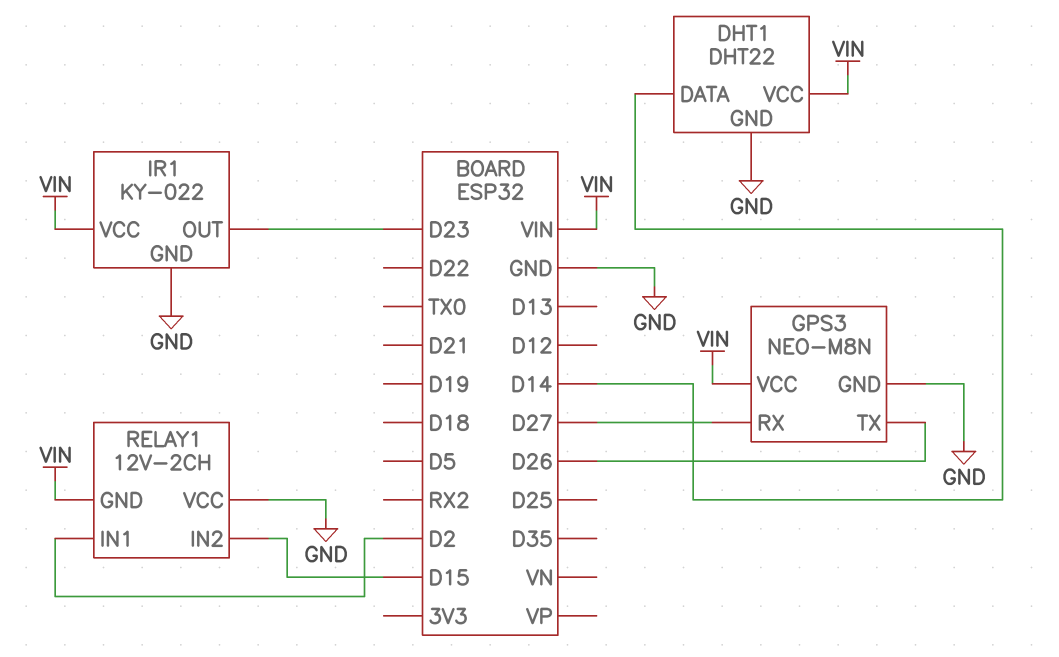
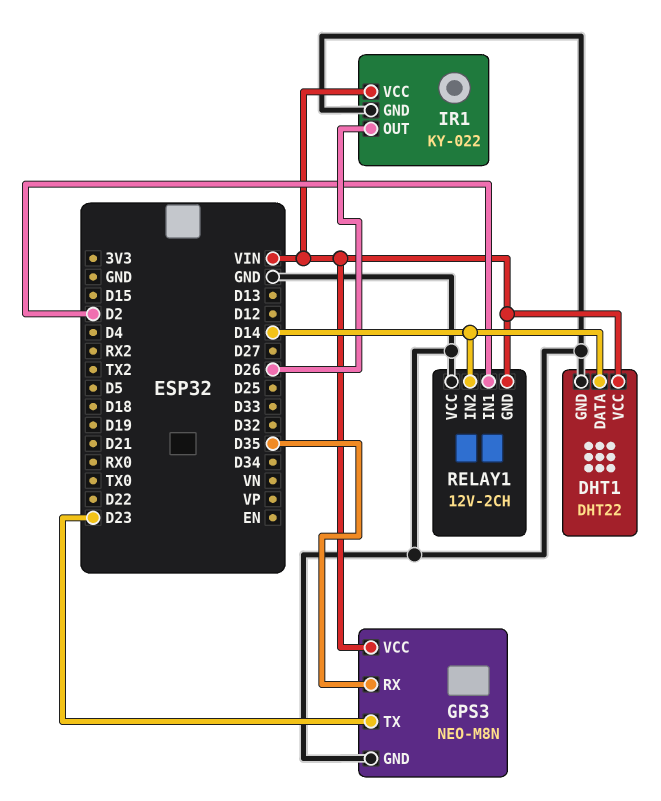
GPS3 pin RX: D27 -> D35
GPS3 pin TX: D26 -> D23
IR1 pin OUT: D23 -> D26
RELAY1 pin IN2: D15 -> D14

